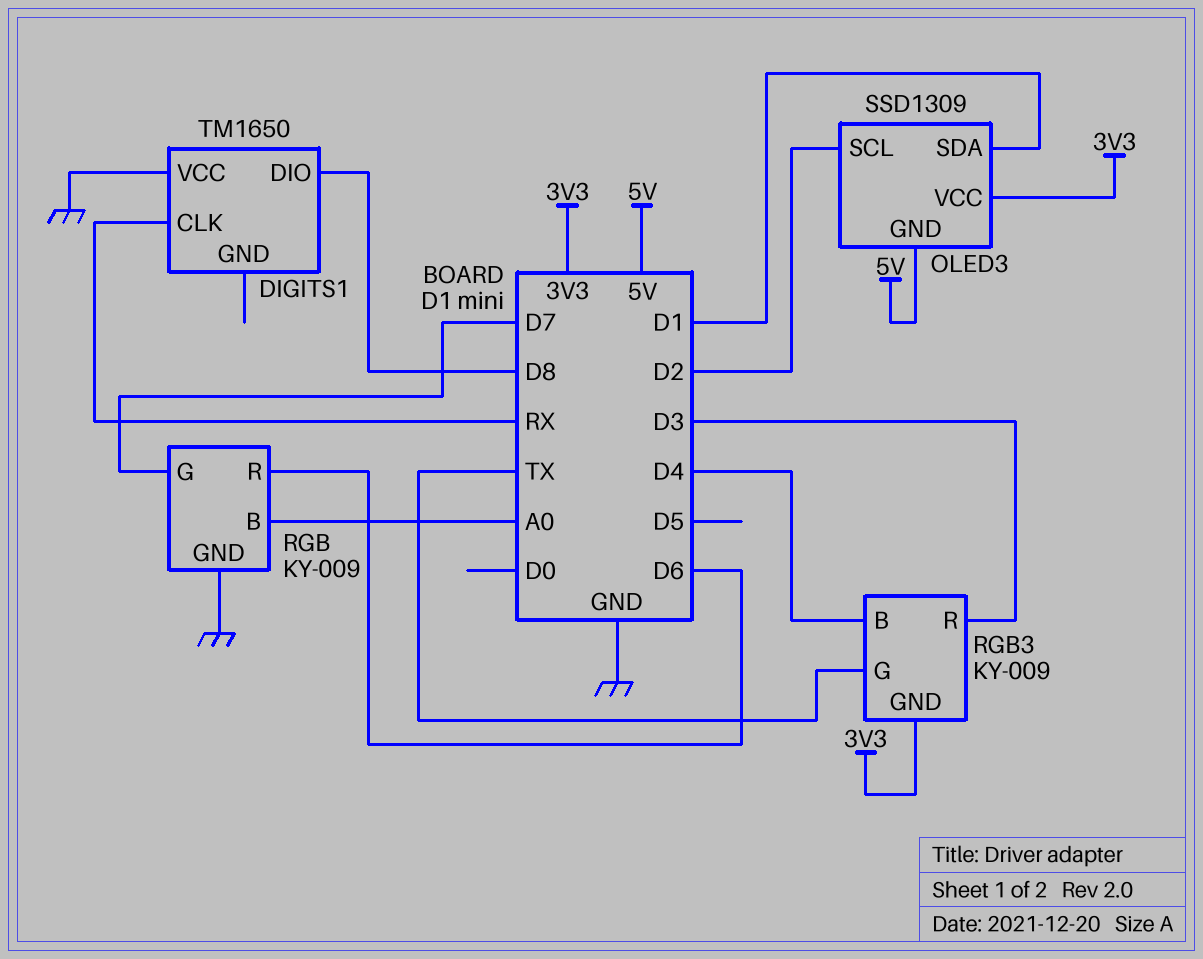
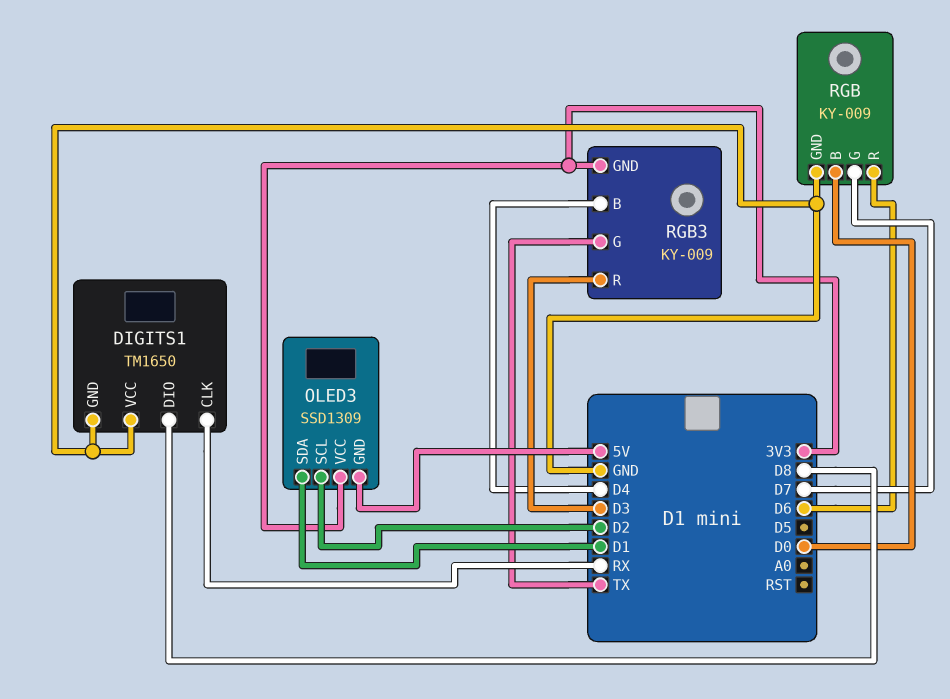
DIGITS1 pin GND: none -> GND
RGB pin B: A0 -> D0

